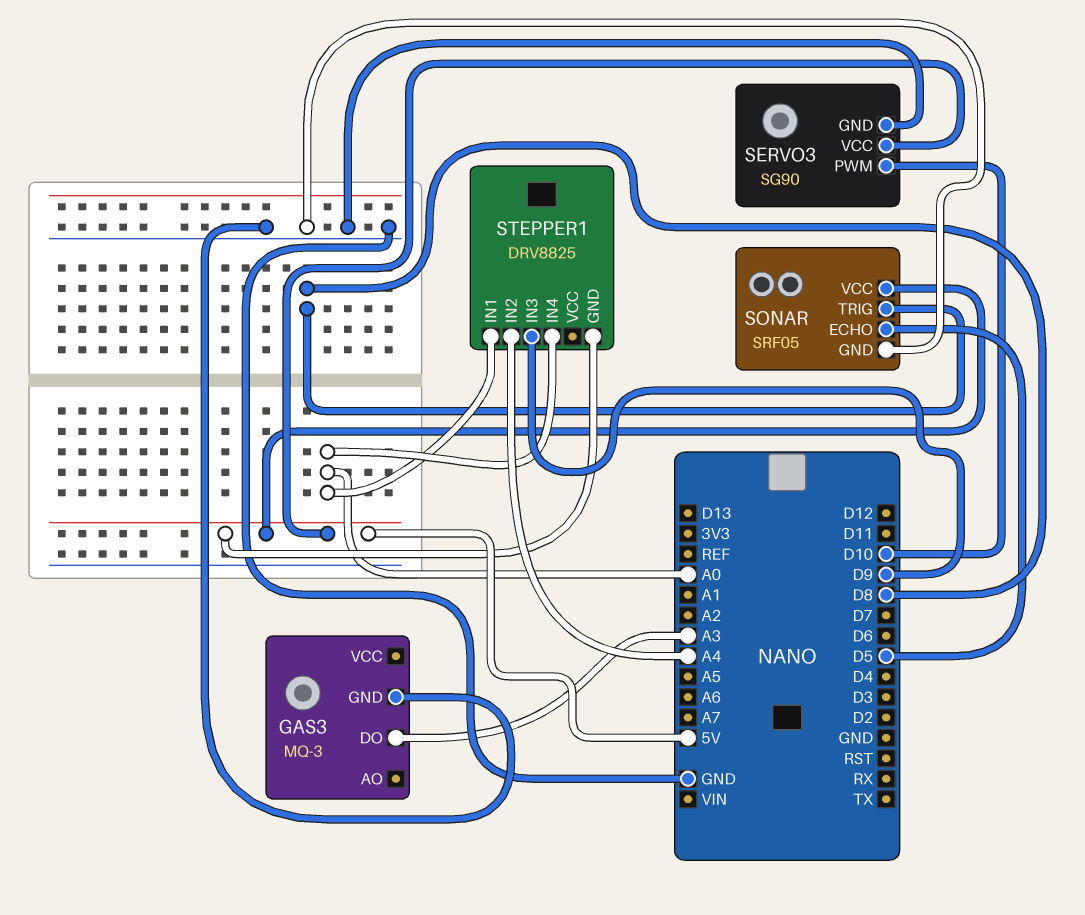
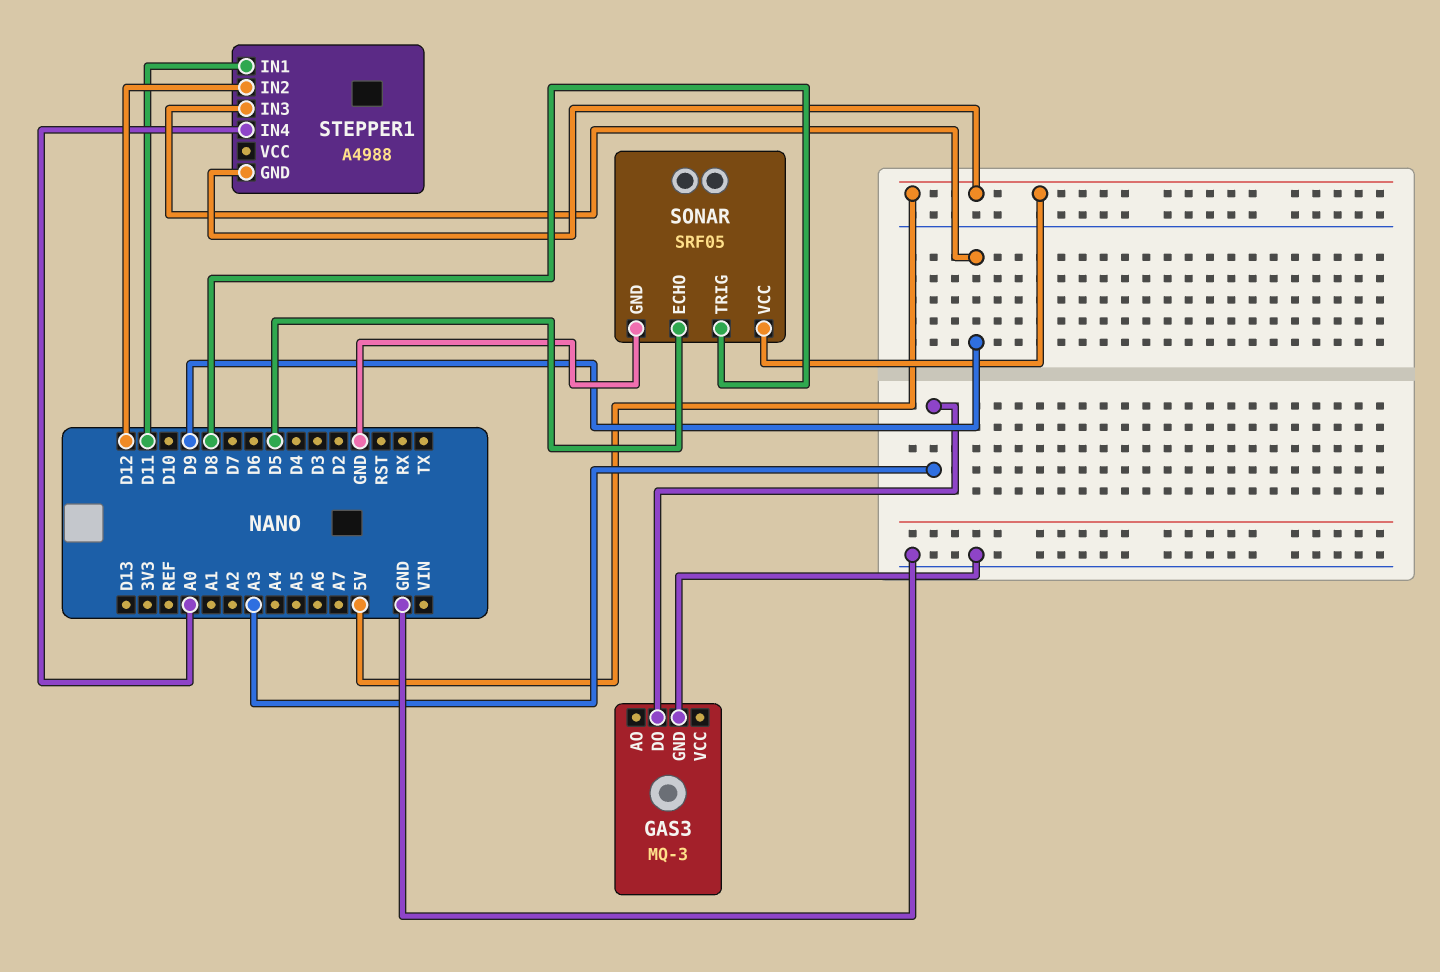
SERVO3: SG90 -> none
SERVO3 pin GND: GND -> none
SERVO3 pin PWM: D10 -> none
SERVO3 pin VCC: 5V -> none
STEPPER1: DRV8825 -> A4988
STEPPER1 pin IN1: A0 -> D11
STEPPER1 pin IN2: A4 -> D12

